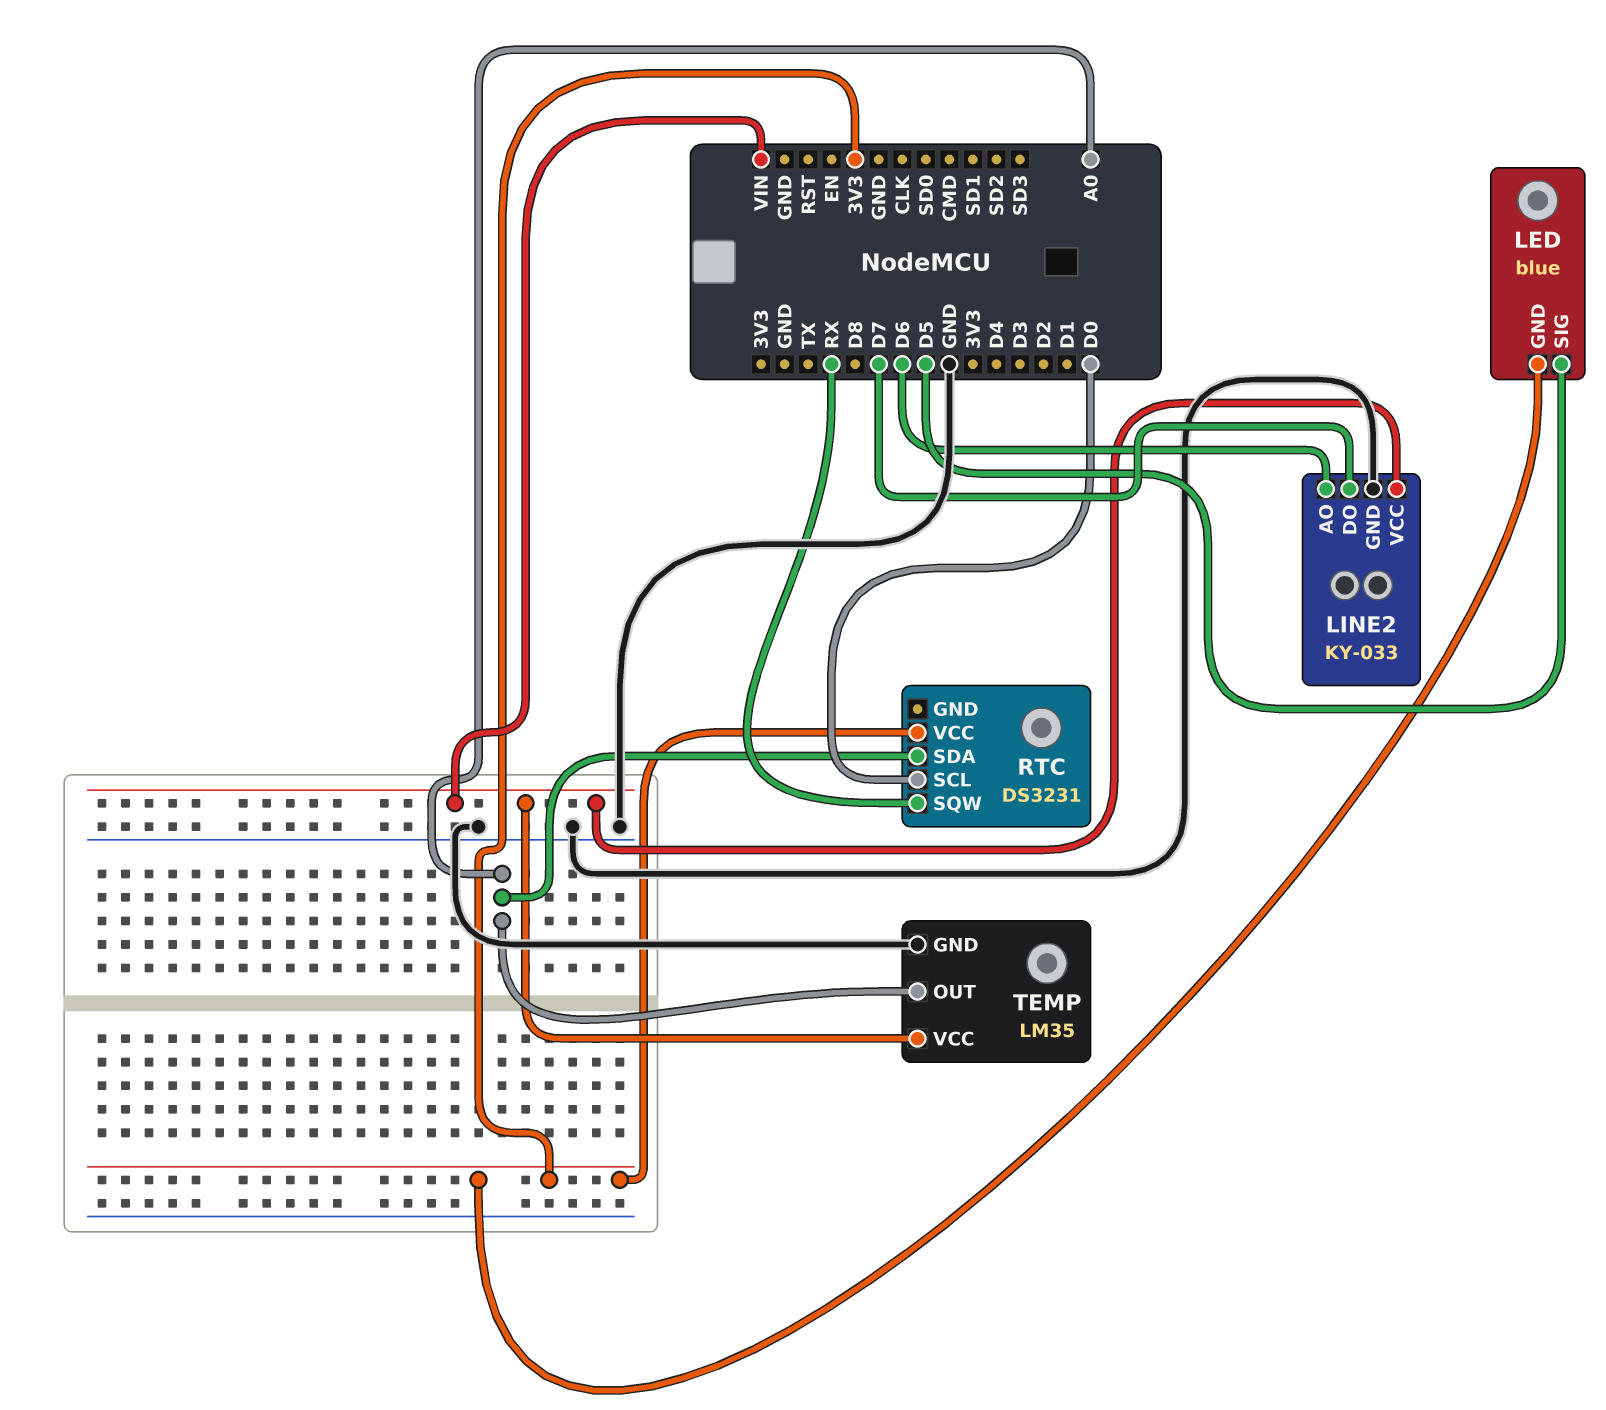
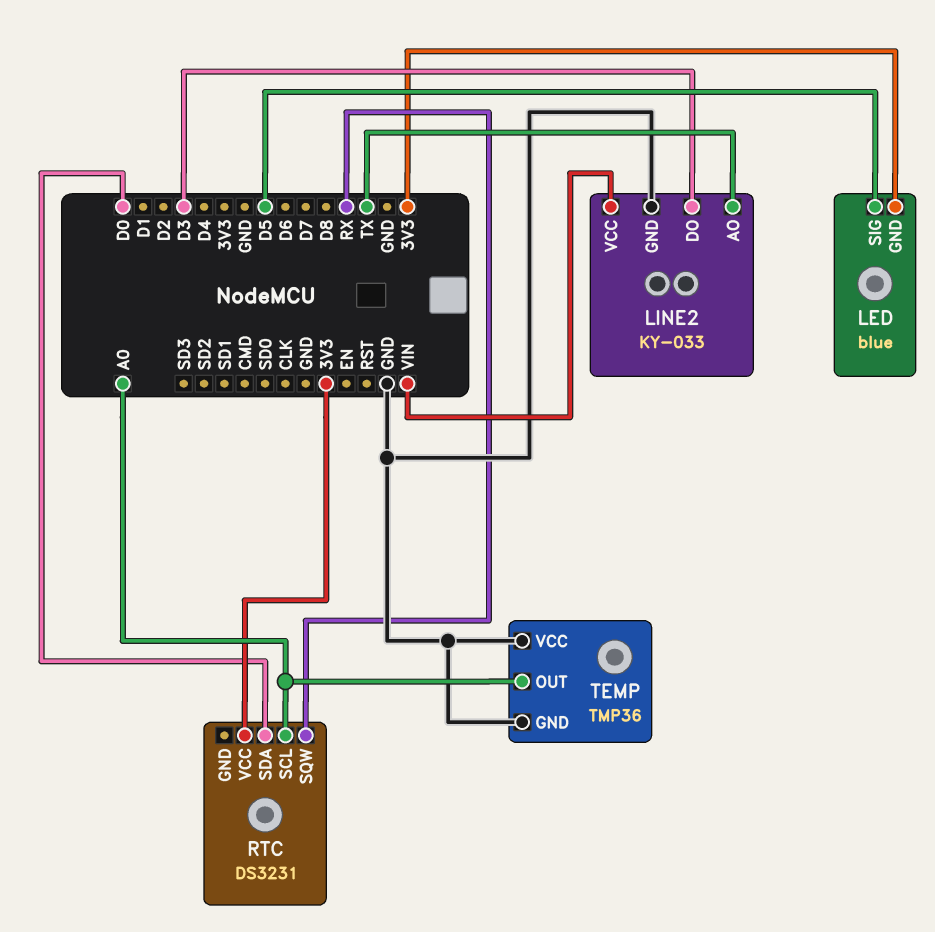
LINE2 pin AO: D6 -> TX
LINE2 pin DO: D7 -> D3
RTC pin SCL: D0 -> A0
RTC pin SDA: A0 -> D0
TEMP: LM35 -> TMP36
TEMP pin VCC: VIN -> GND

